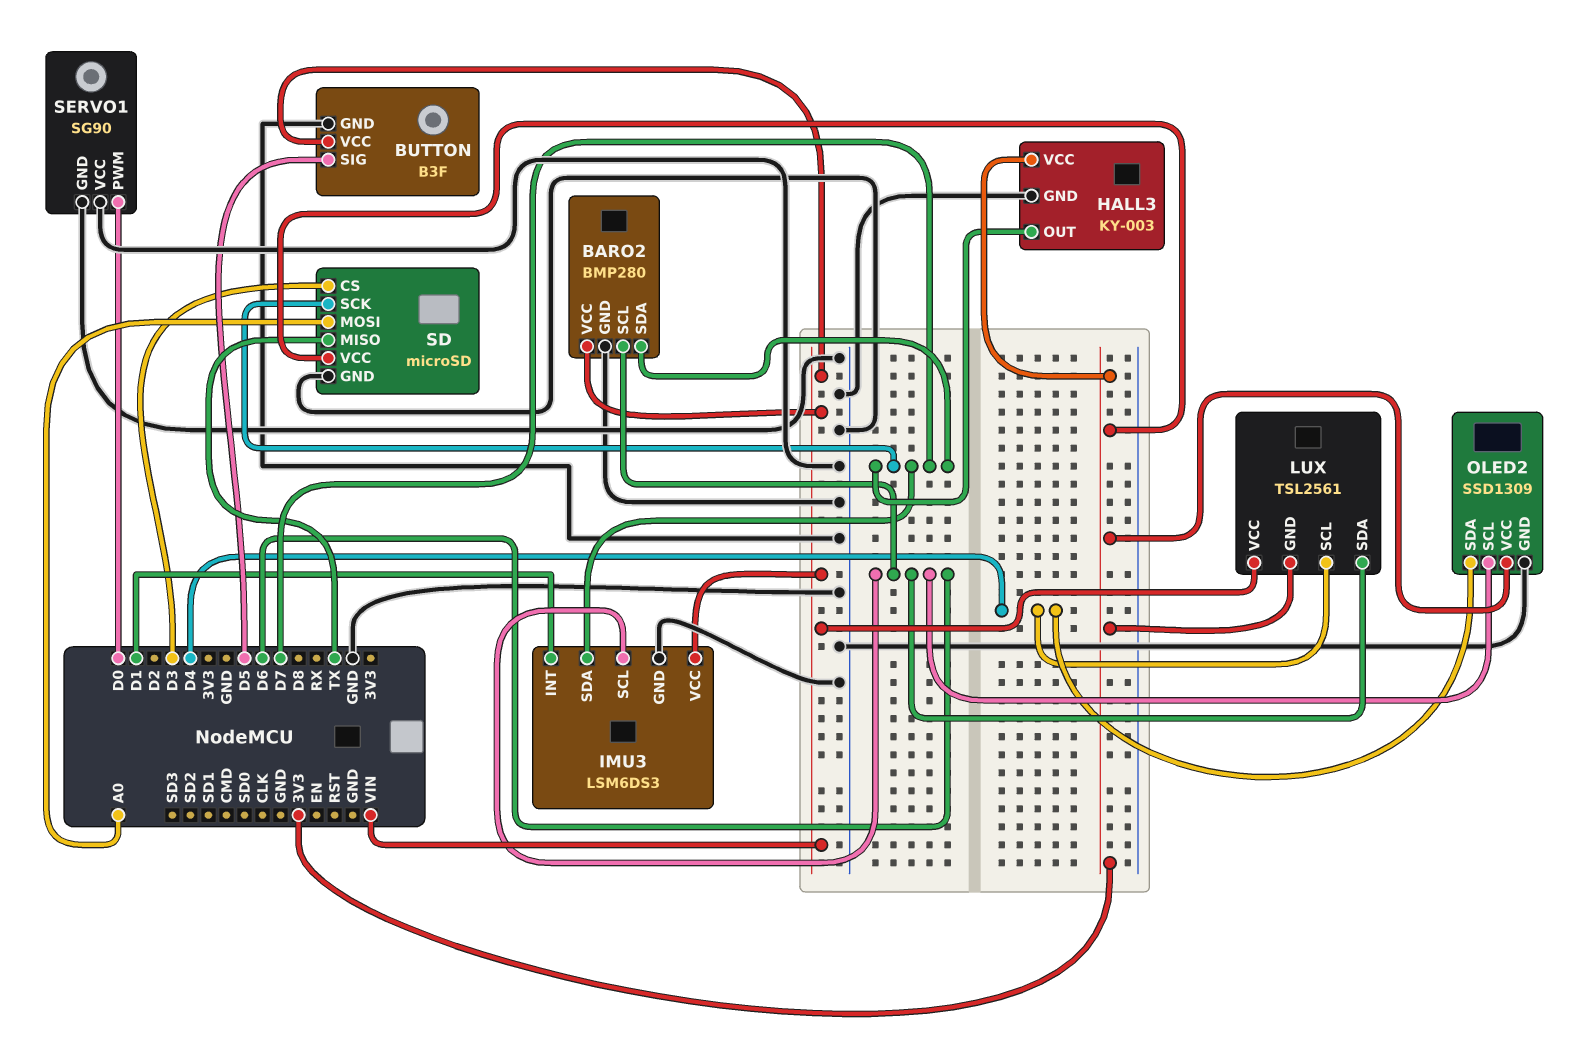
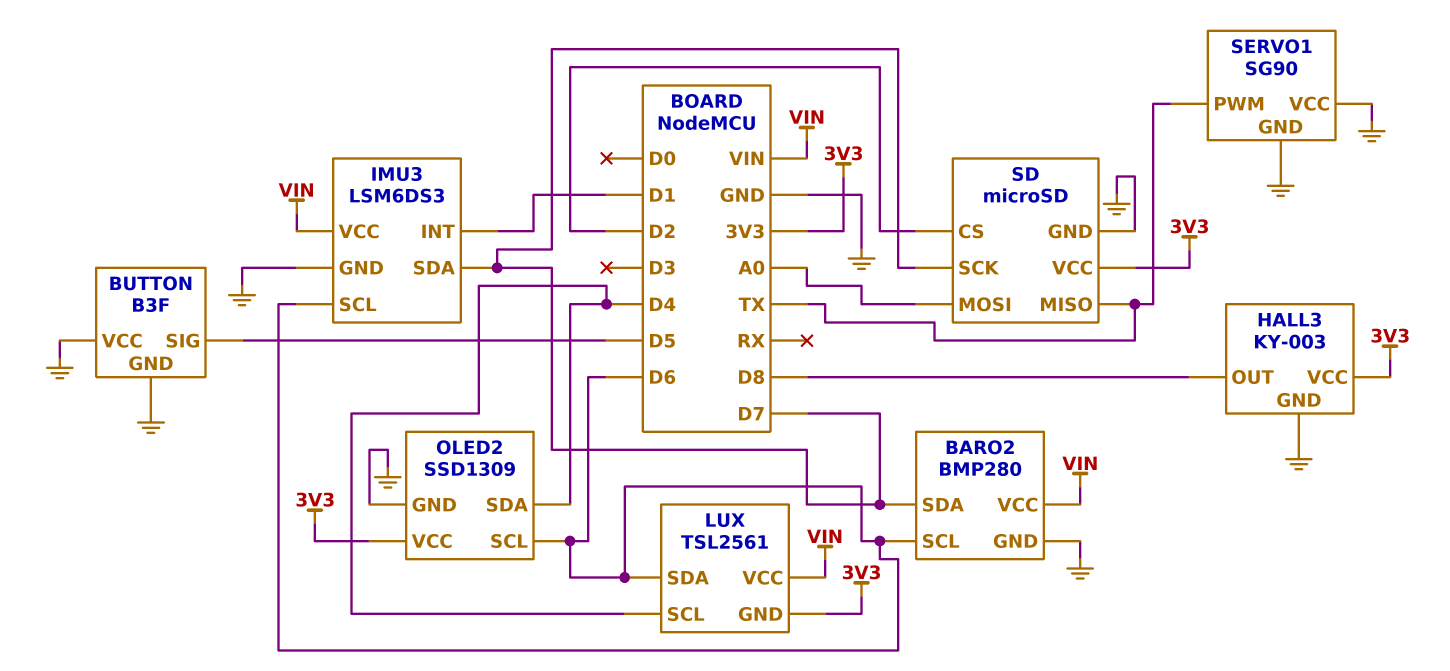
BUTTON pin VCC: VIN -> GND
HALL3 pin OUT: D7 -> D8
SD pin CS: D3 -> D2
SERVO1 pin PWM: D0 -> TX

